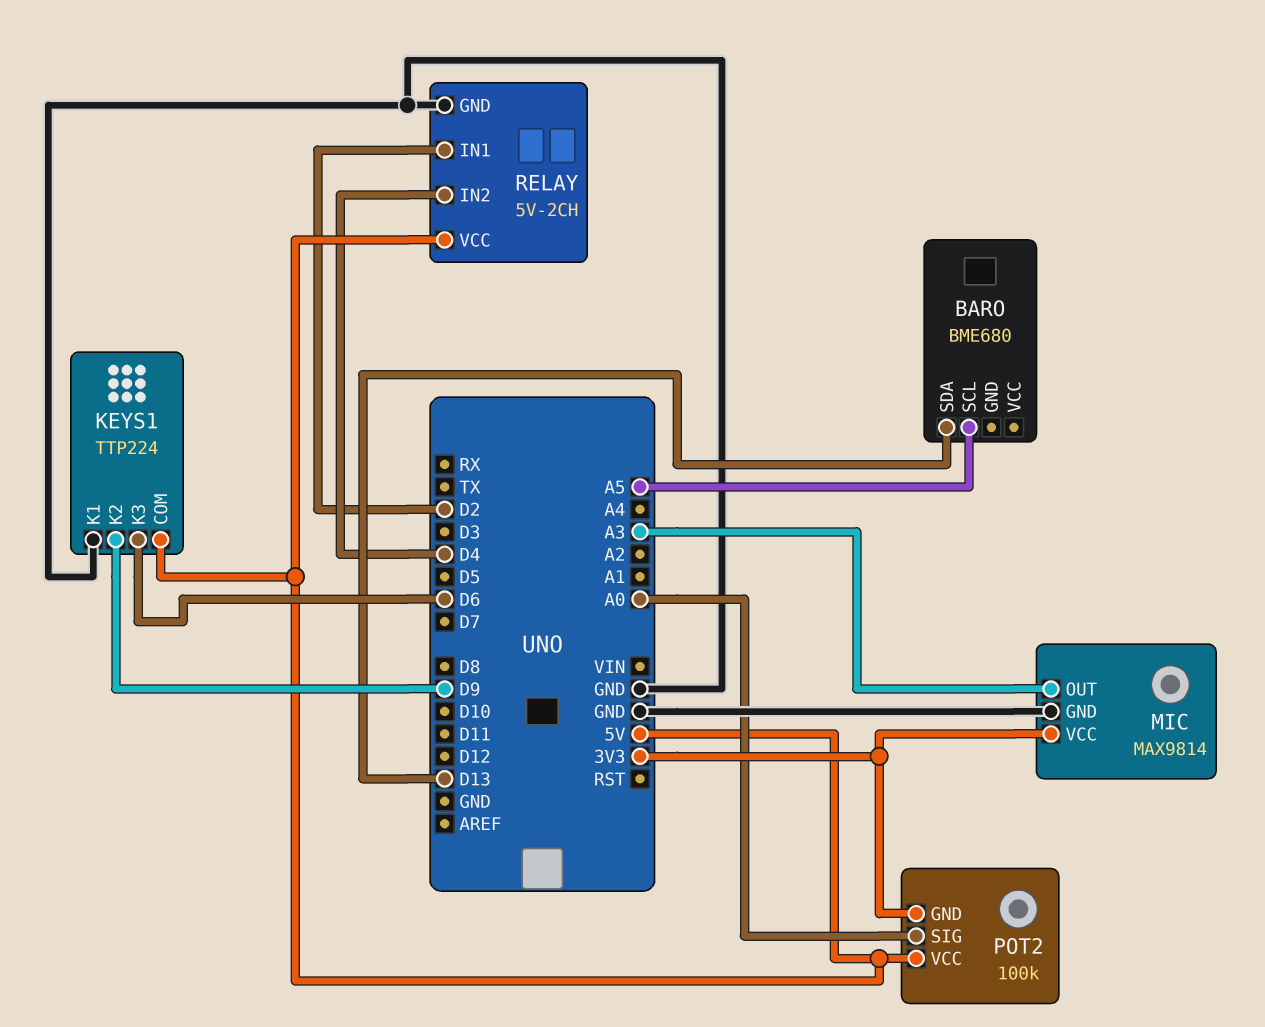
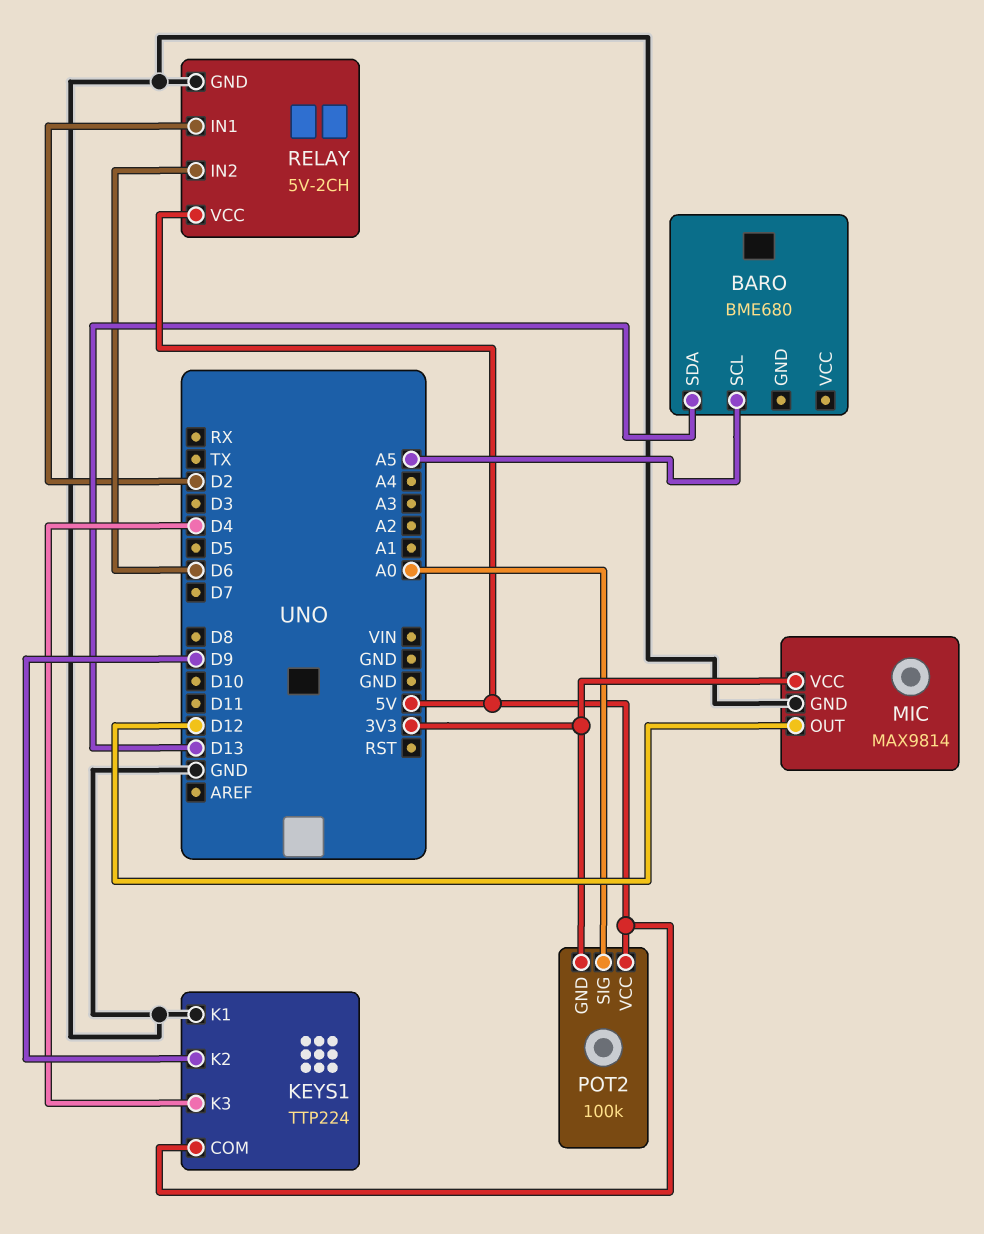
KEYS1 pin K3: D6 -> D4
MIC pin OUT: A3 -> D12
RELAY pin IN2: D4 -> D6

